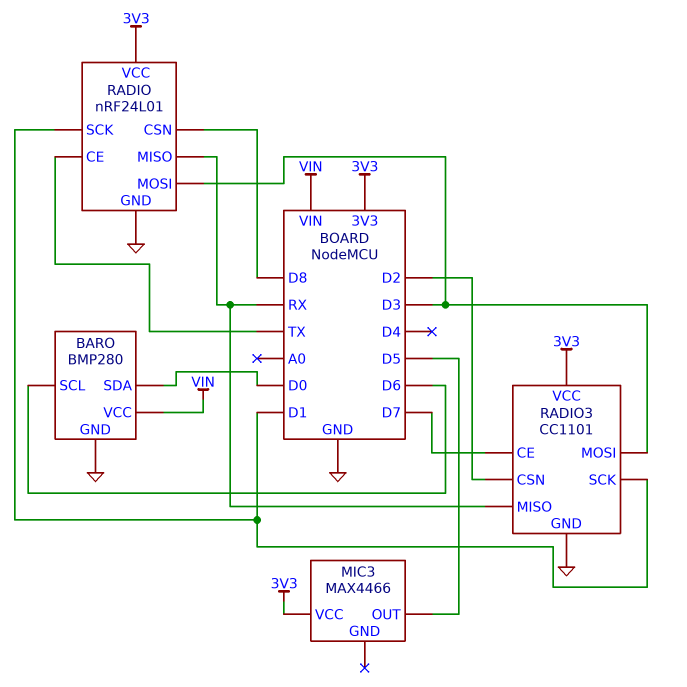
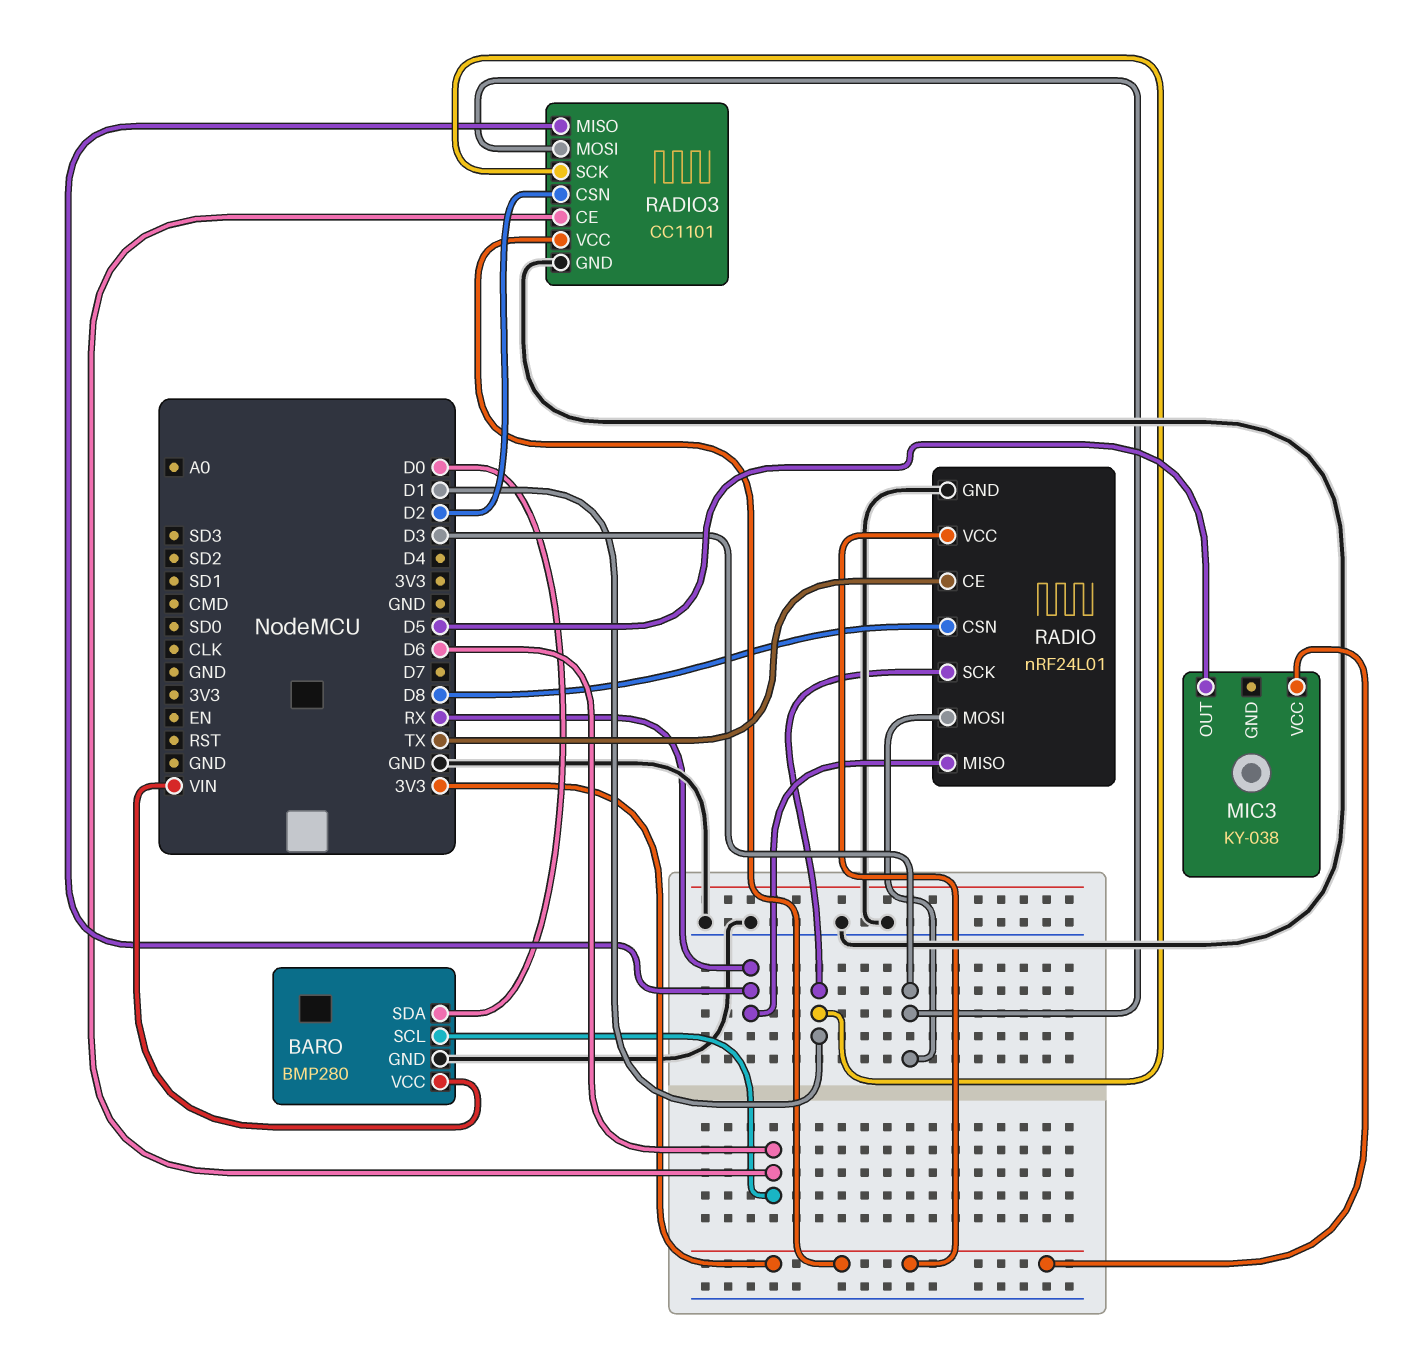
MIC3: MAX4466 -> KY-038
RADIO3 pin CE: D7 -> D6

